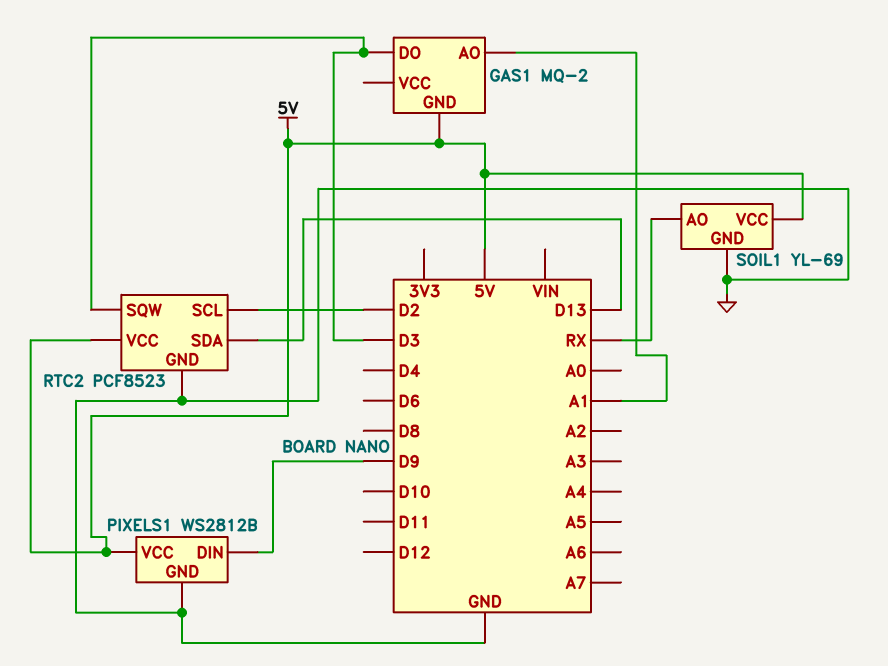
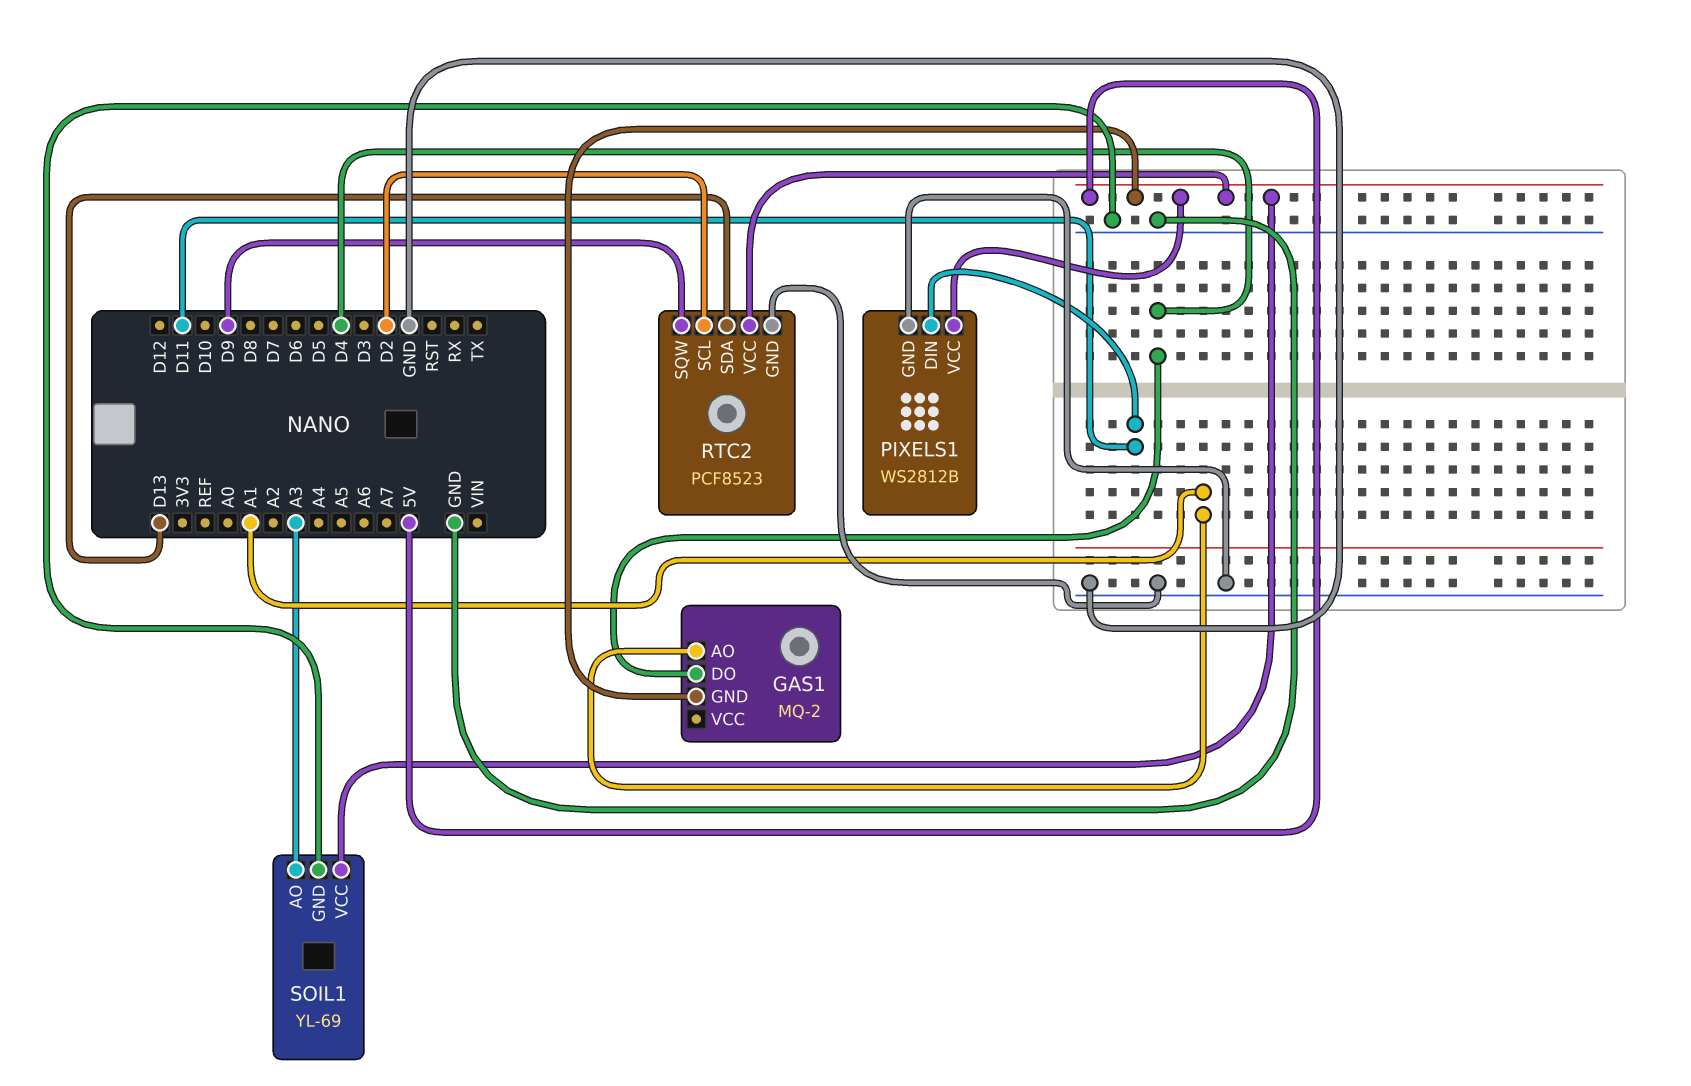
GAS1 pin DO: D3 -> D4
PIXELS1 pin DIN: D9 -> D11
RTC2 pin SQW: D3 -> D9
SOIL1 pin AO: RX -> A3

